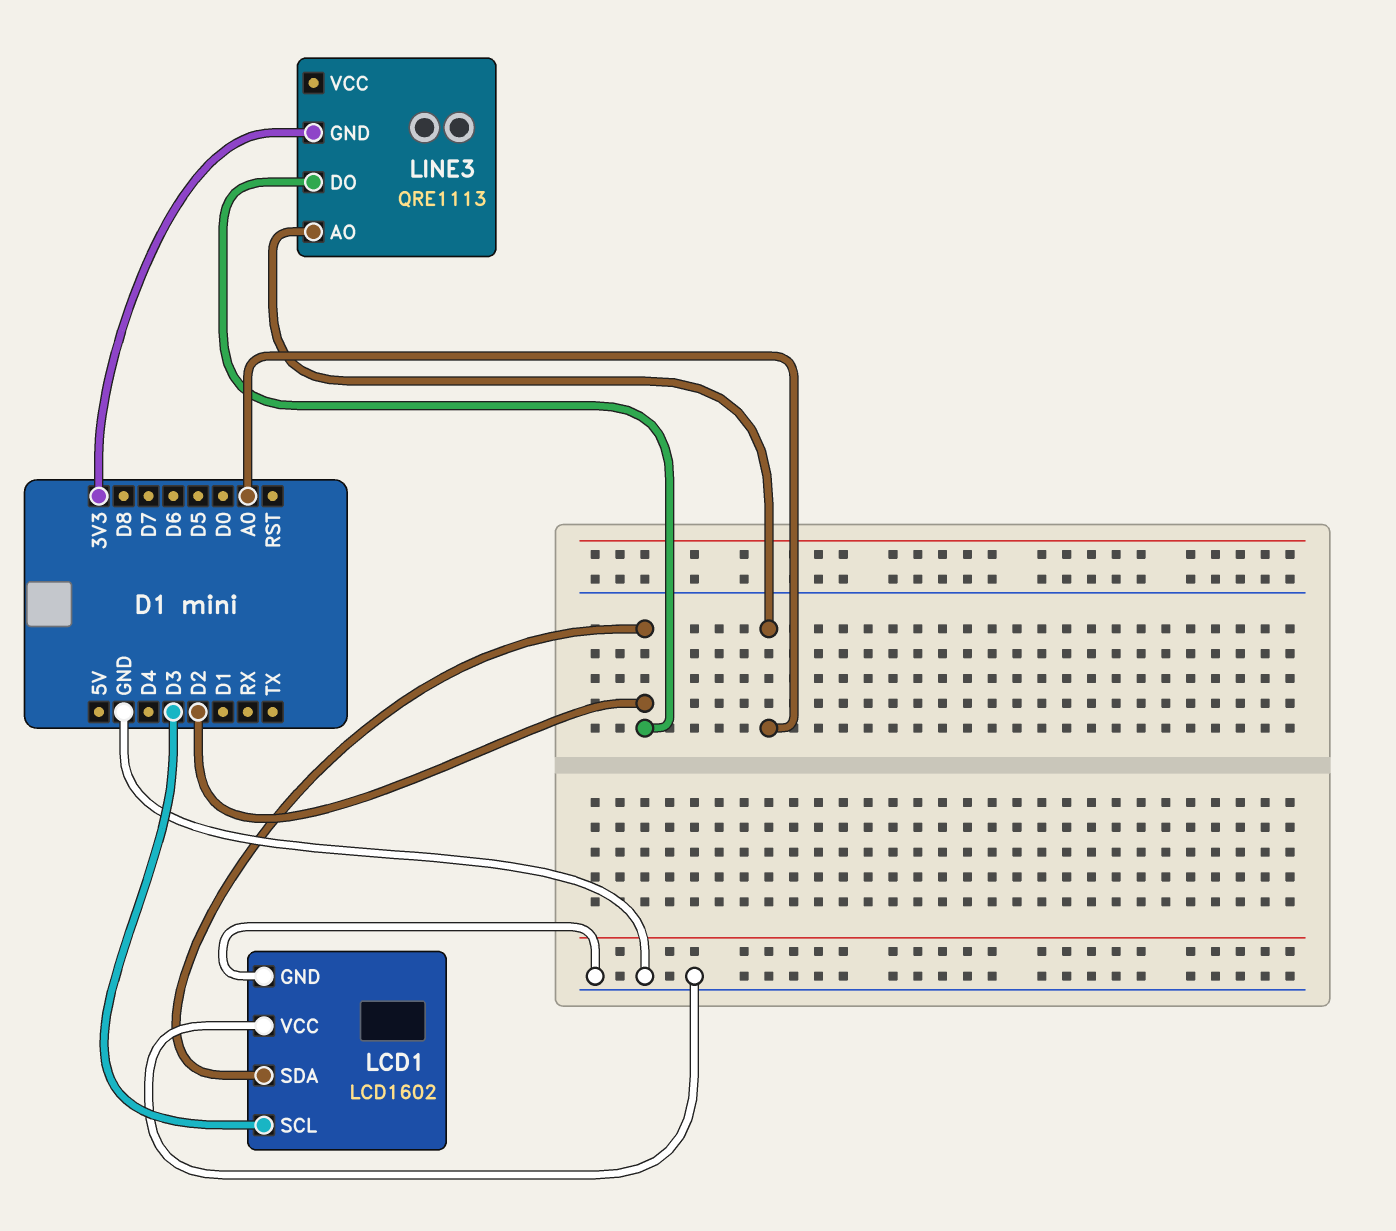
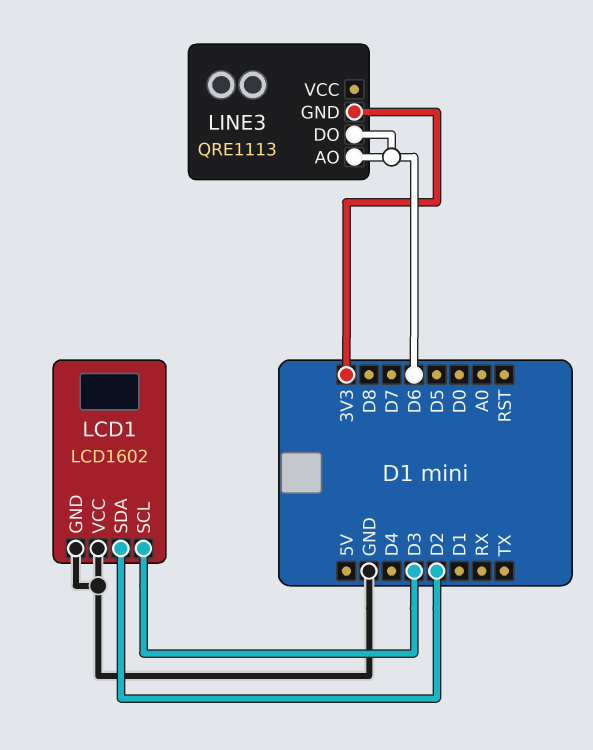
LINE3 pin AO: A0 -> D6
LINE3 pin DO: D2 -> D6

